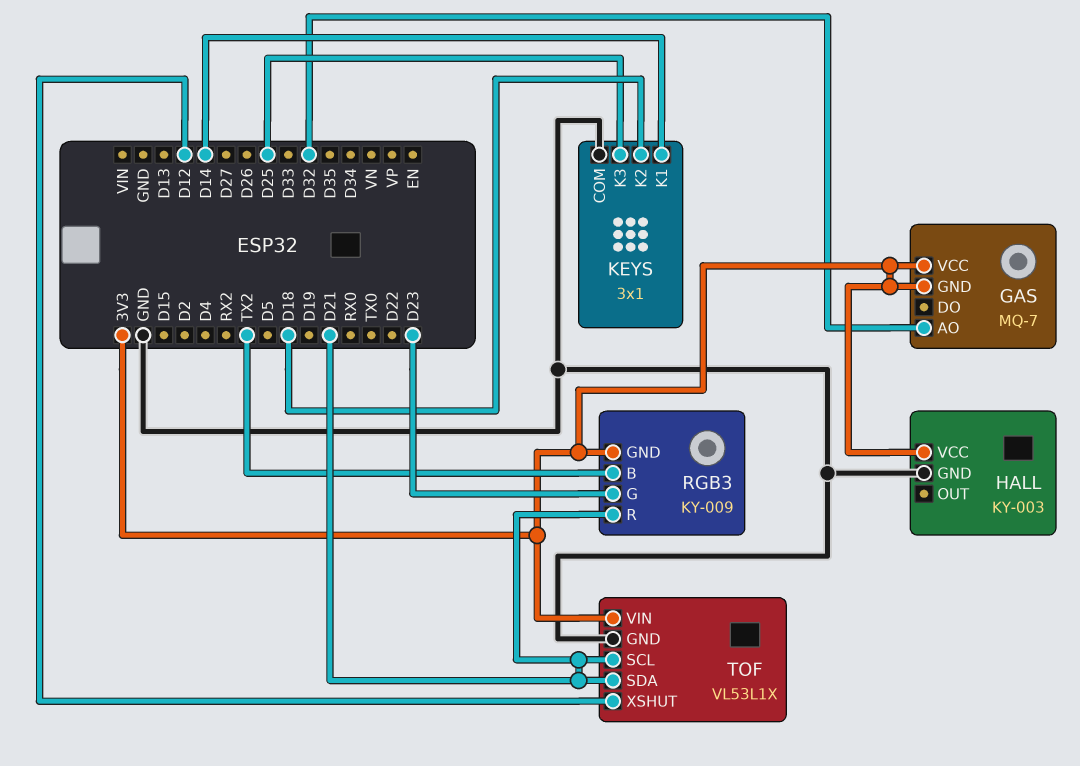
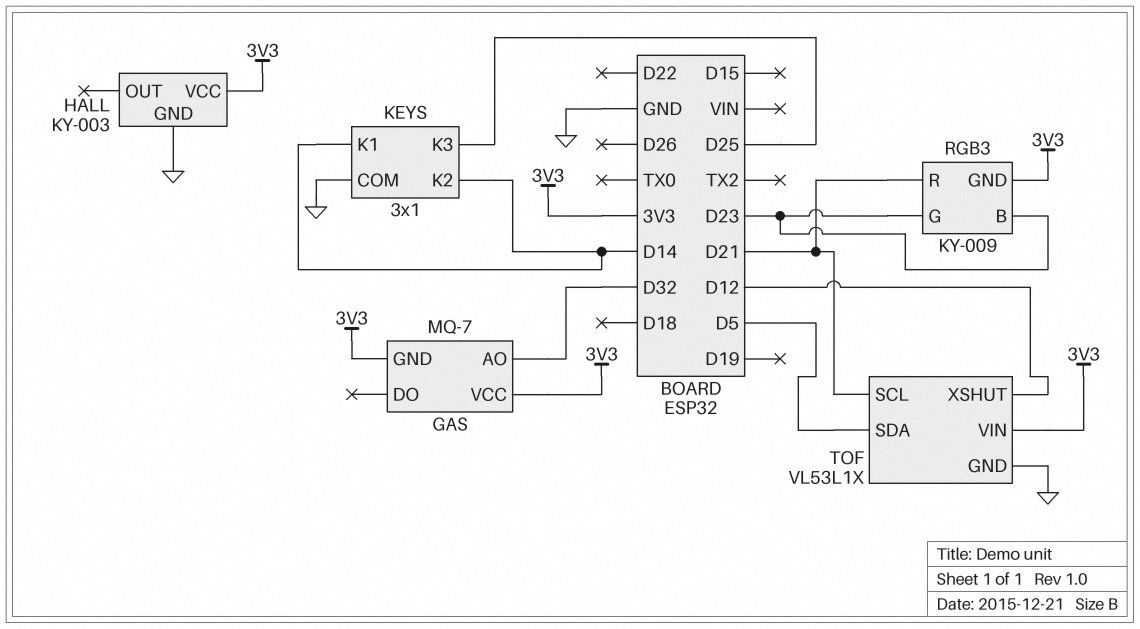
KEYS pin K2: D18 -> D14
RGB3 pin B: TX2 -> D23
TOF pin SDA: D21 -> D5

